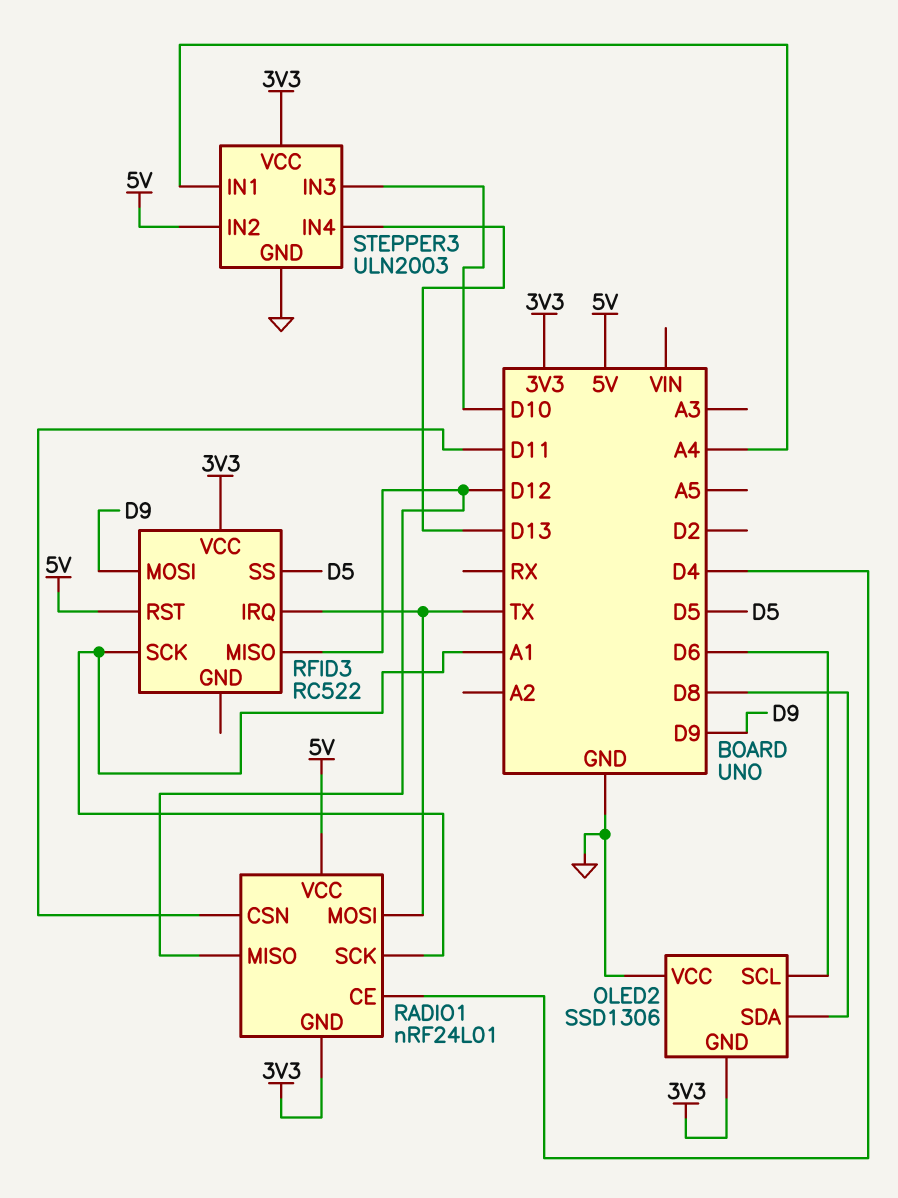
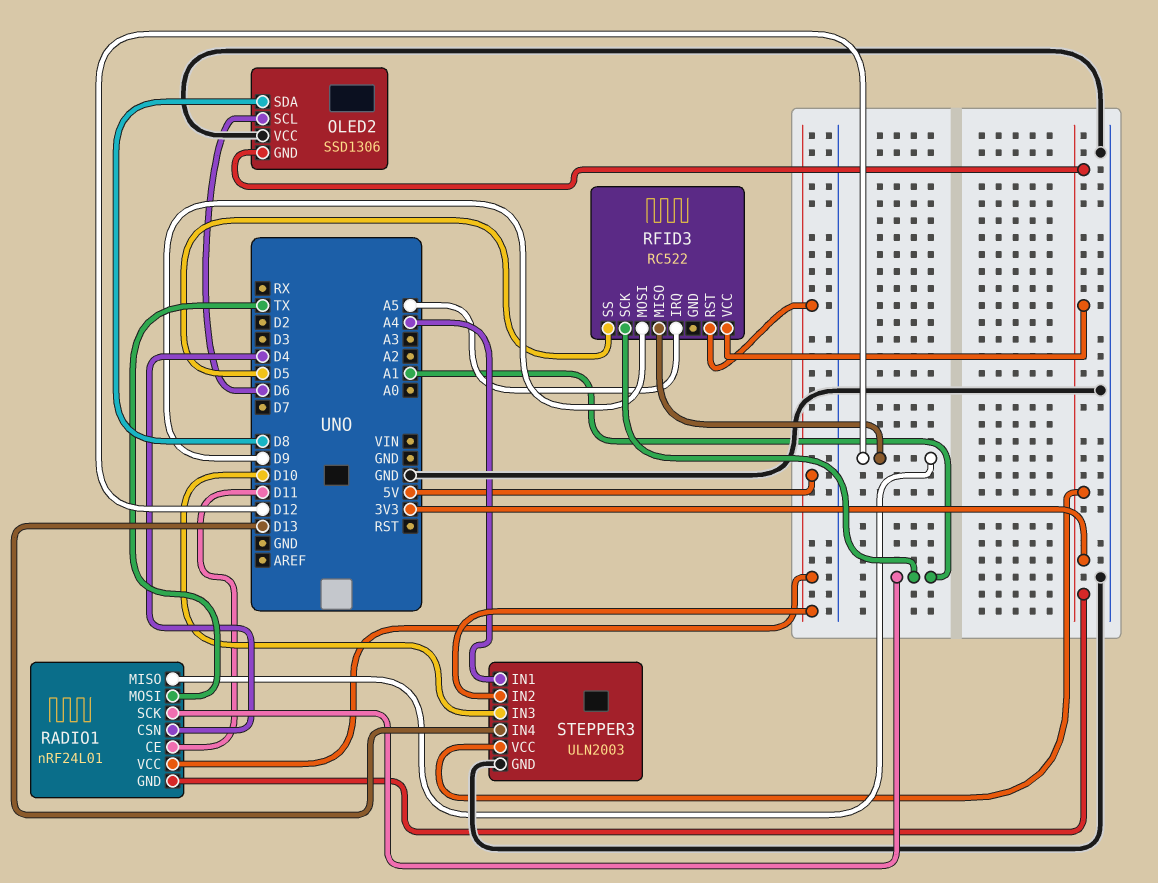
RADIO1 pin CE: D4 -> D11
RADIO1 pin CSN: D11 -> D4
RFID3 pin IRQ: TX -> A5

